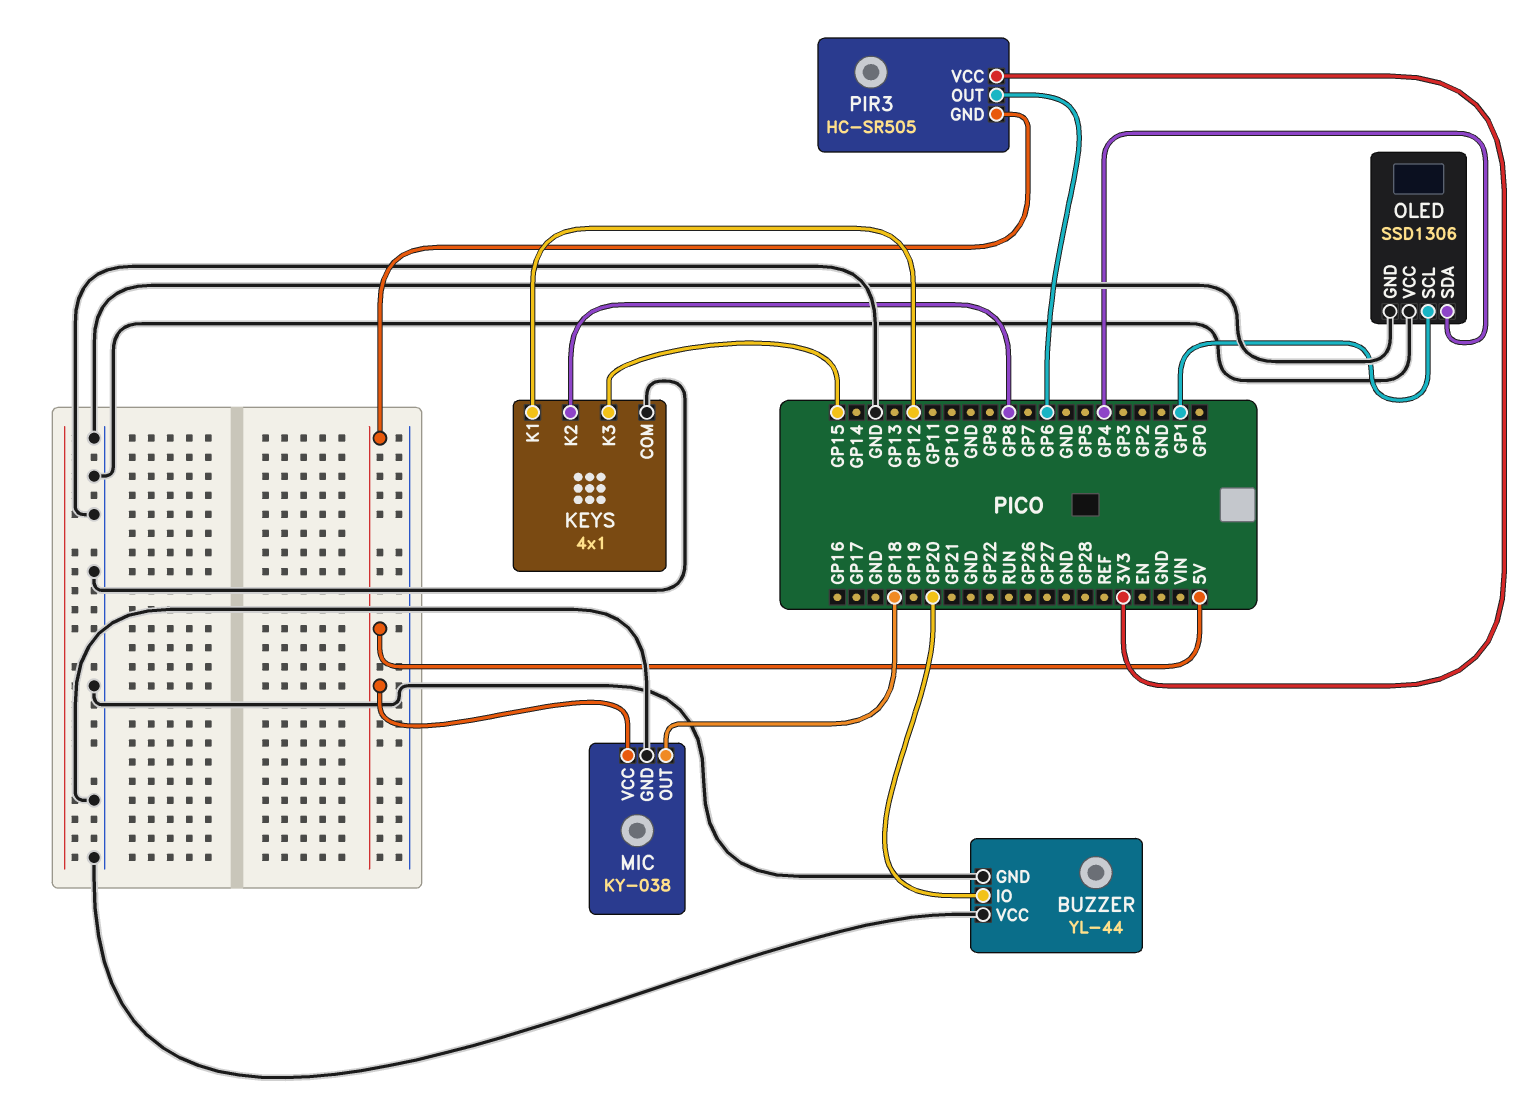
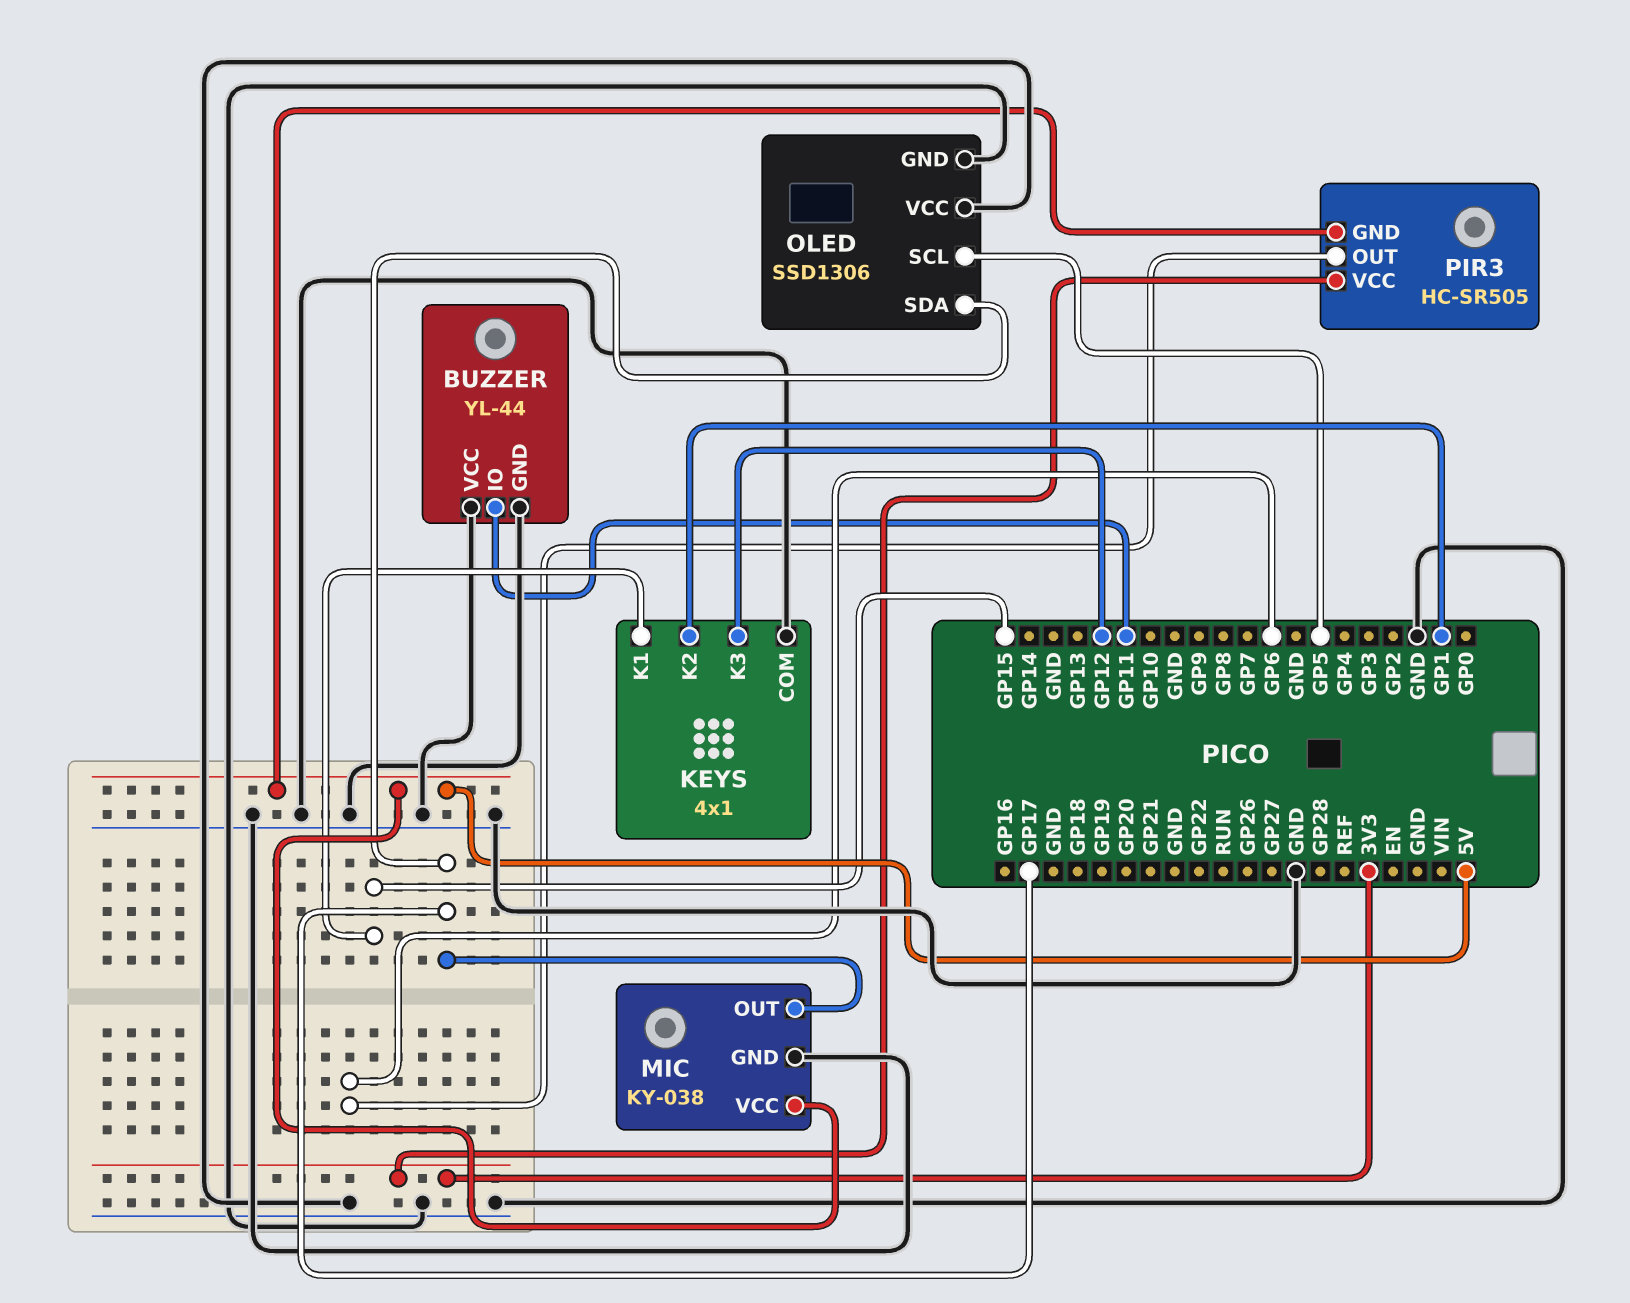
BUZZER pin IO: GP20 -> GP11
KEYS pin K1: GP12 -> GP15
KEYS pin K2: GP8 -> GP1
KEYS pin K3: GP15 -> GP12
MIC pin OUT: GP18 -> GP17
OLED pin SCL: GP1 -> GP5
OLED pin SDA: GP4 -> GP17

